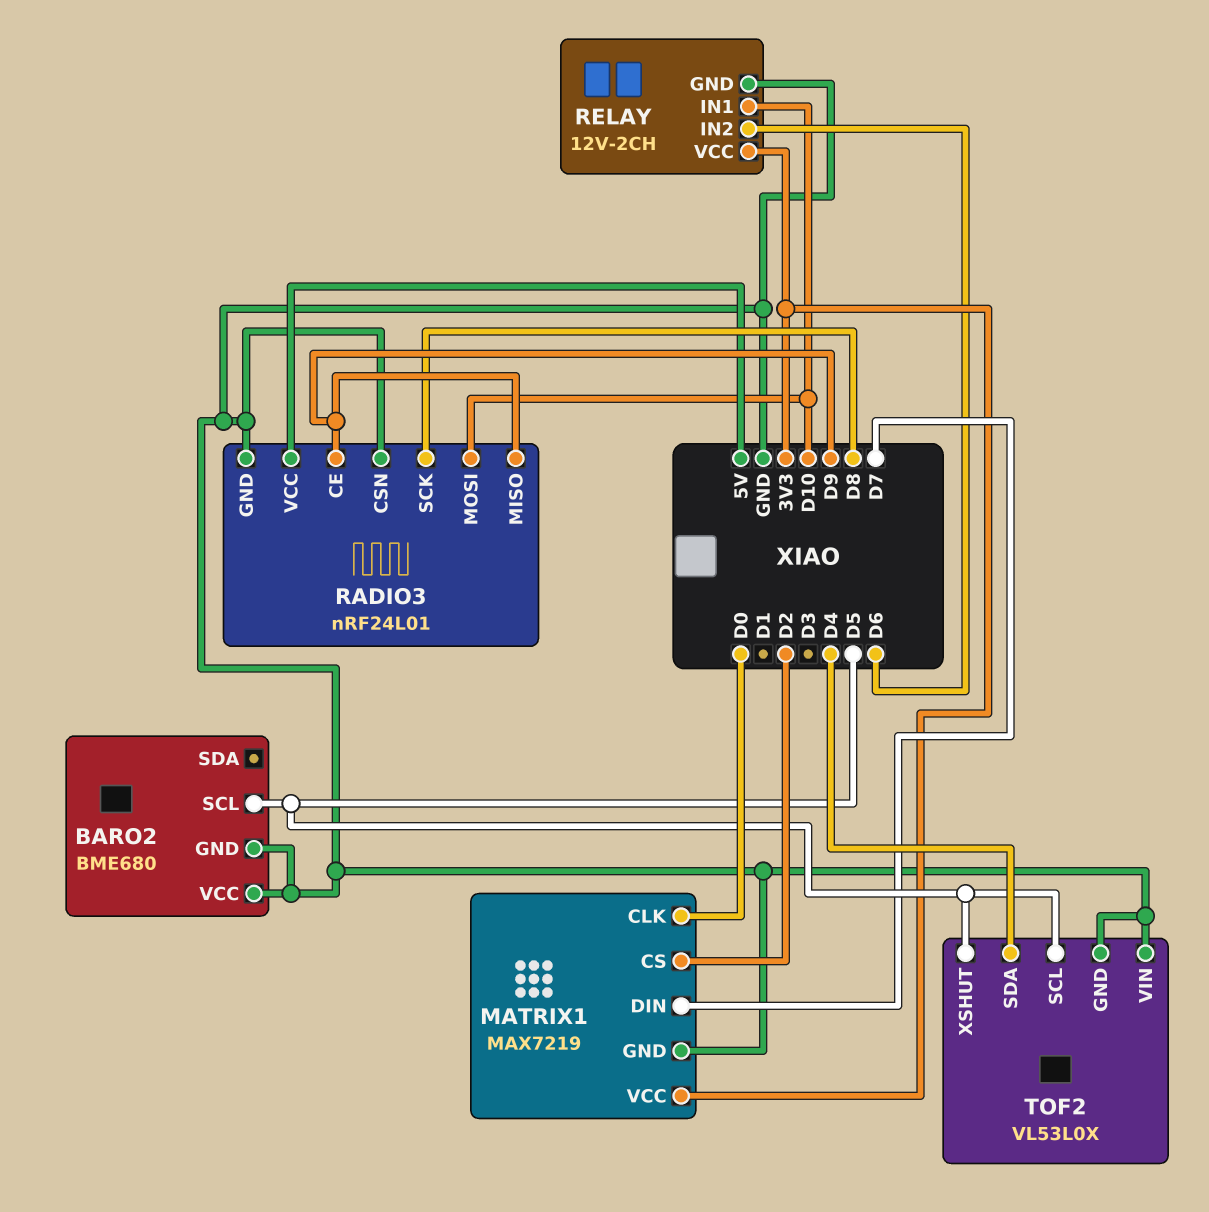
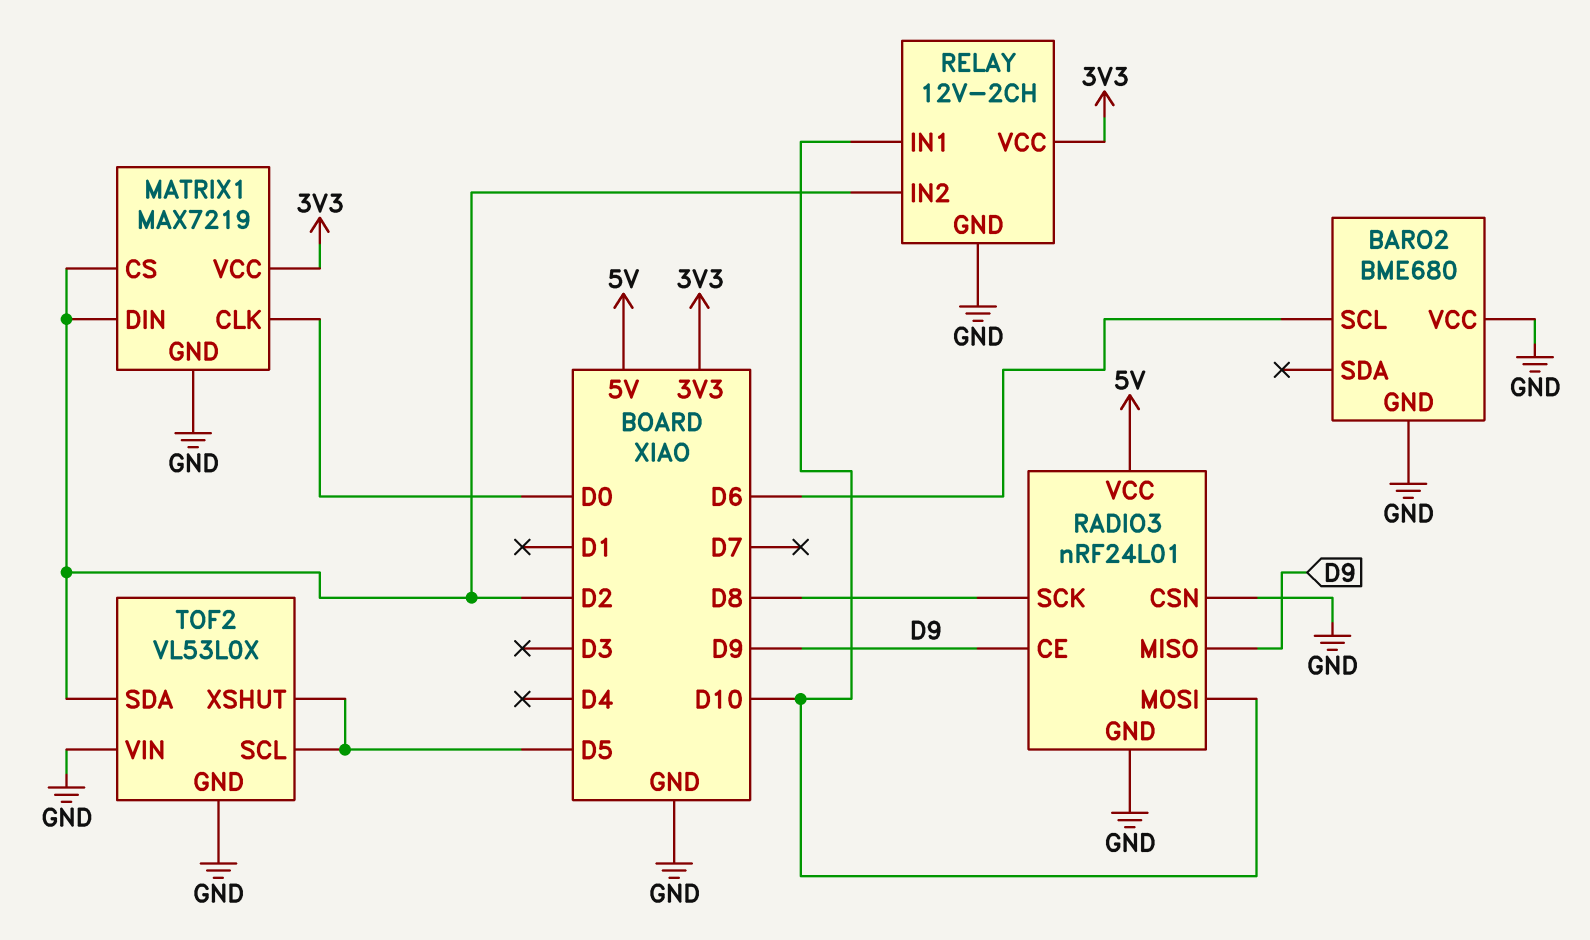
BARO2 pin SCL: D5 -> D6
MATRIX1 pin DIN: D7 -> D2
RELAY pin IN2: D6 -> D2
TOF2 pin SDA: D4 -> D2

